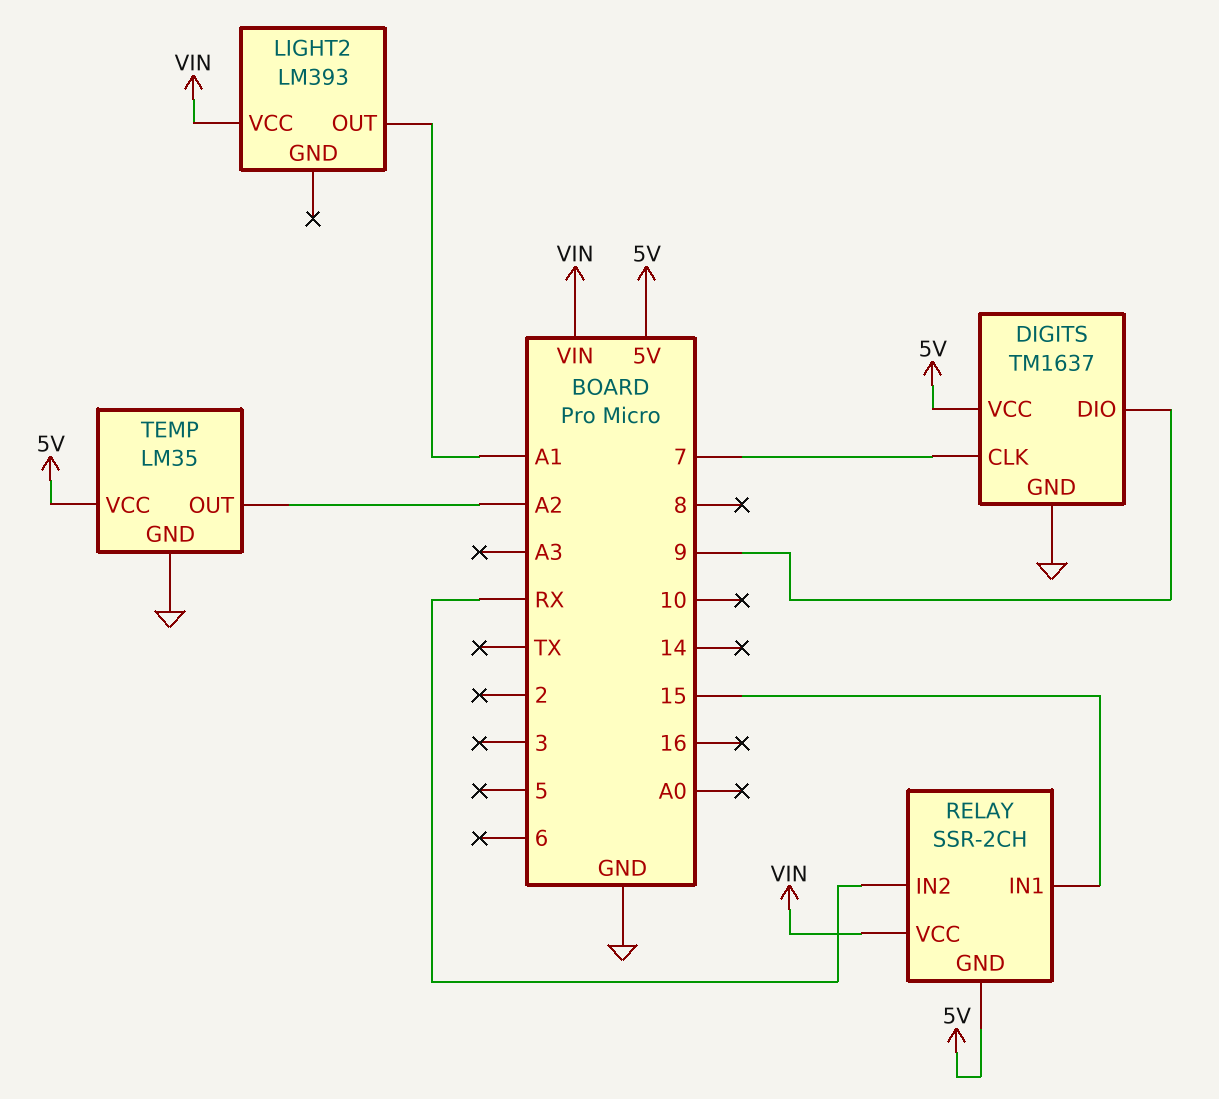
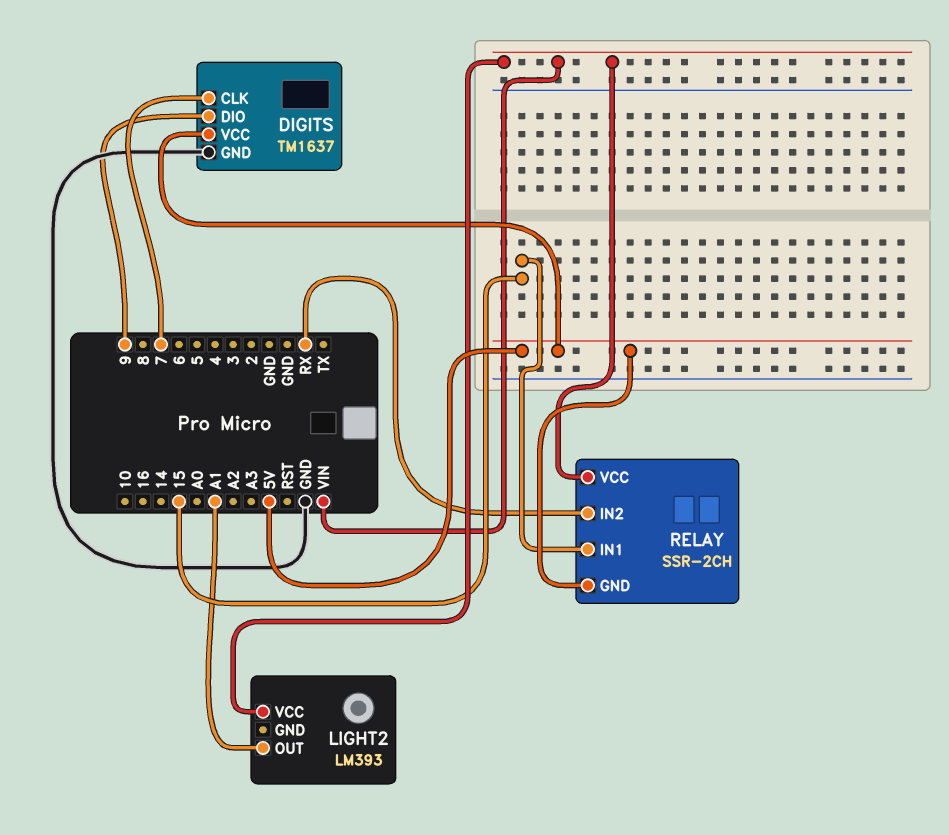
TEMP: LM35 -> none
TEMP pin GND: GND -> none
TEMP pin OUT: A2 -> none
TEMP pin VCC: 5V -> none

